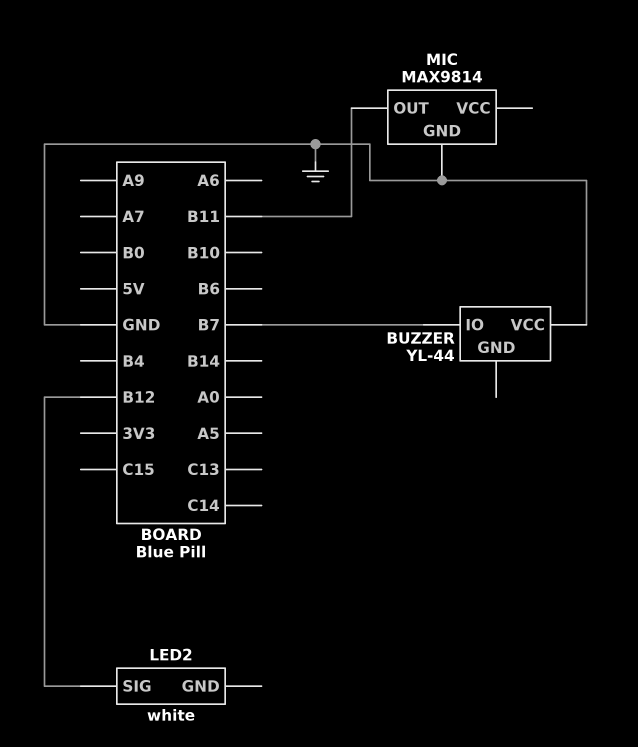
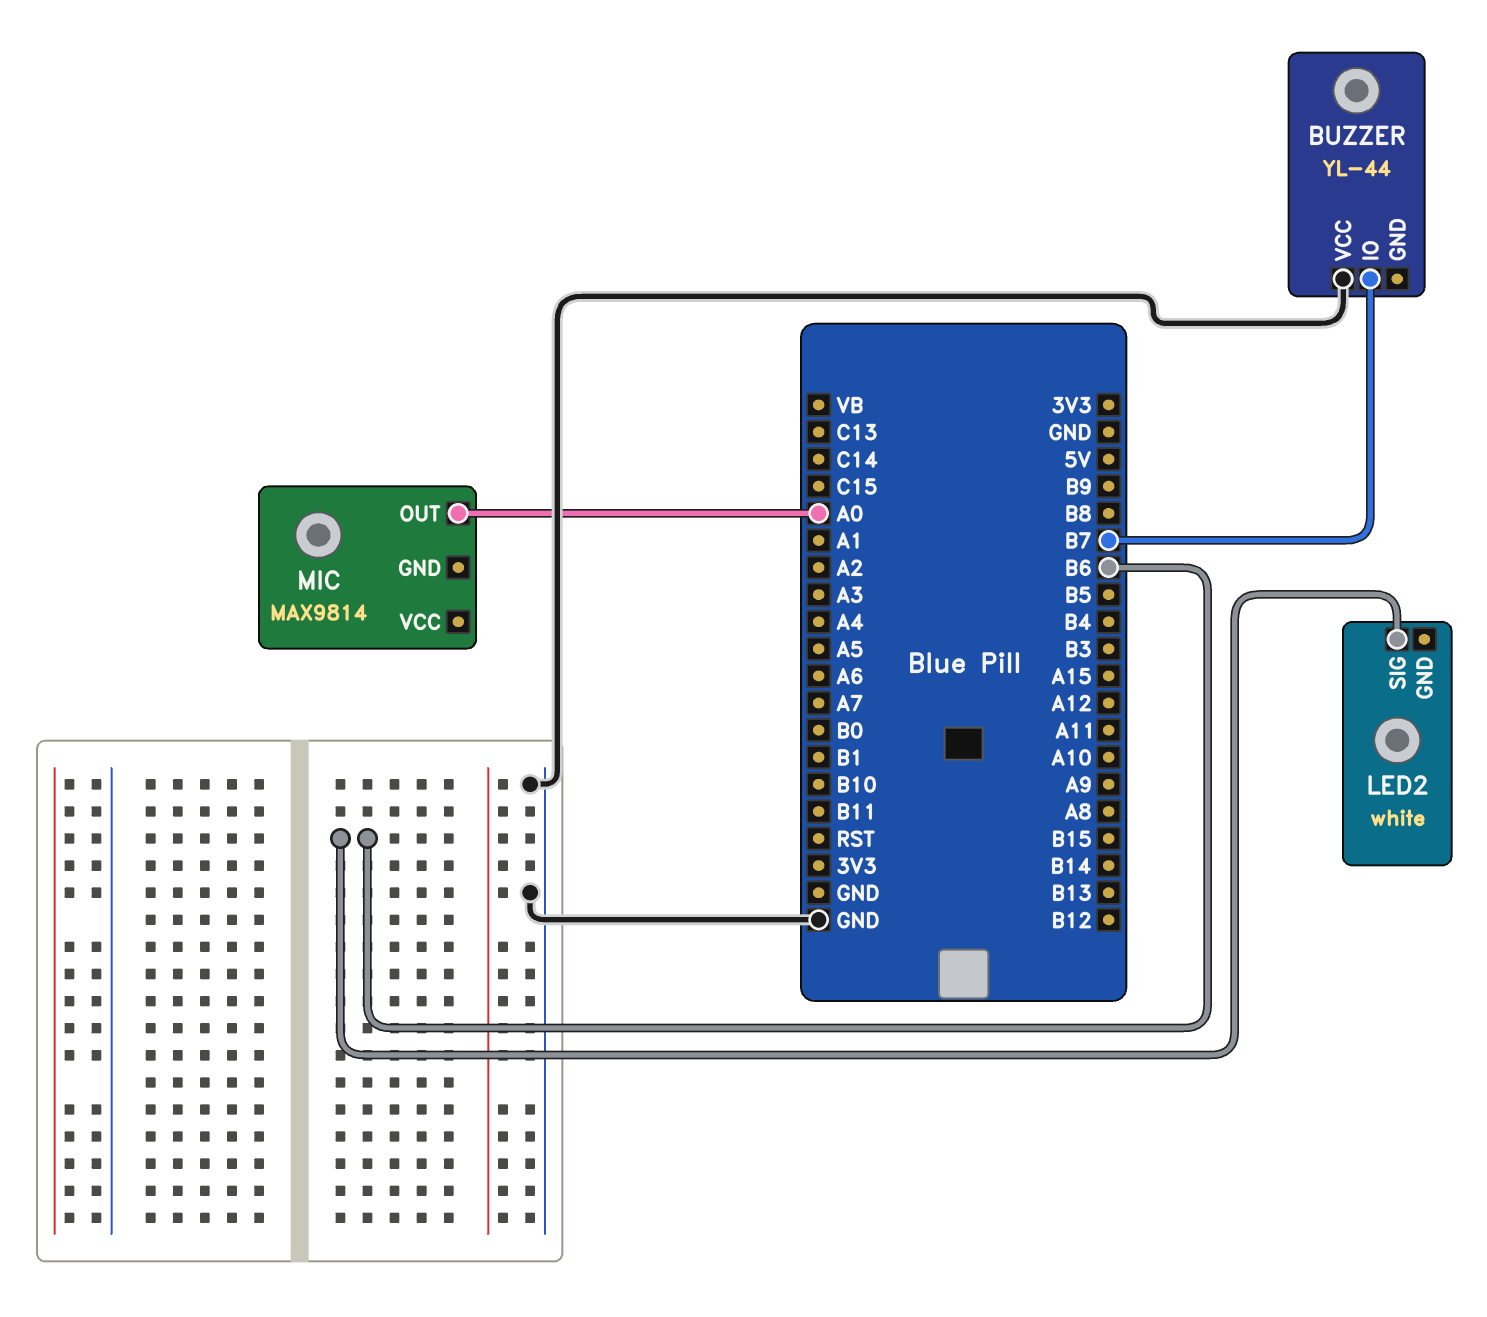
LED2 pin SIG: B12 -> B6
MIC pin GND: GND -> none
MIC pin OUT: B11 -> A0

